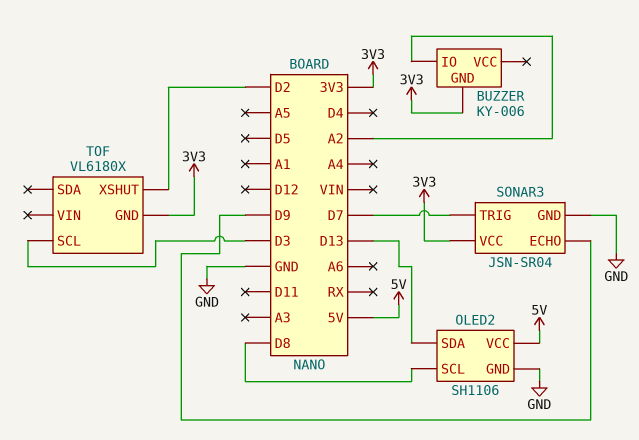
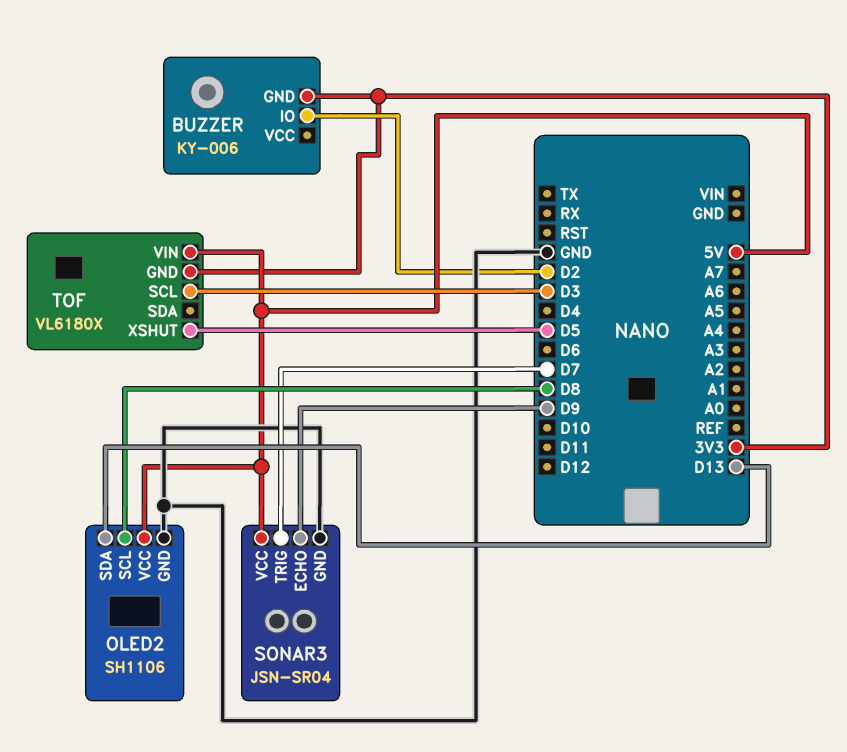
BUZZER pin IO: A2 -> D2
SONAR3 pin VCC: 3V3 -> 5V
TOF pin VIN: none -> 5V
TOF pin XSHUT: D2 -> D5

